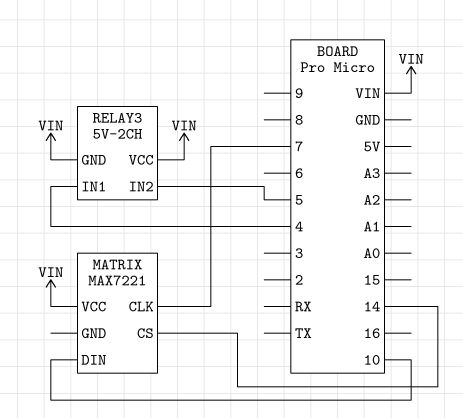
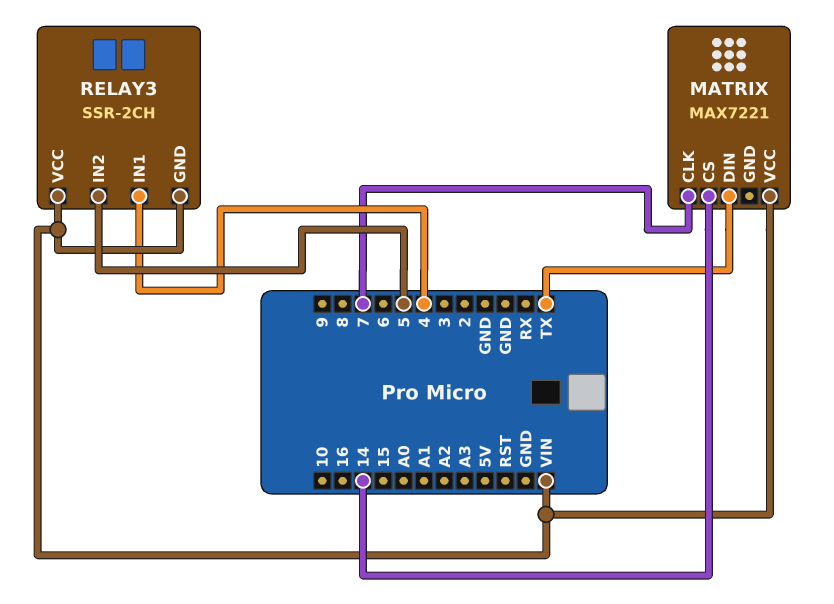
MATRIX pin DIN: 10 -> TX
RELAY3: 5V-2CH -> SSR-2CH

